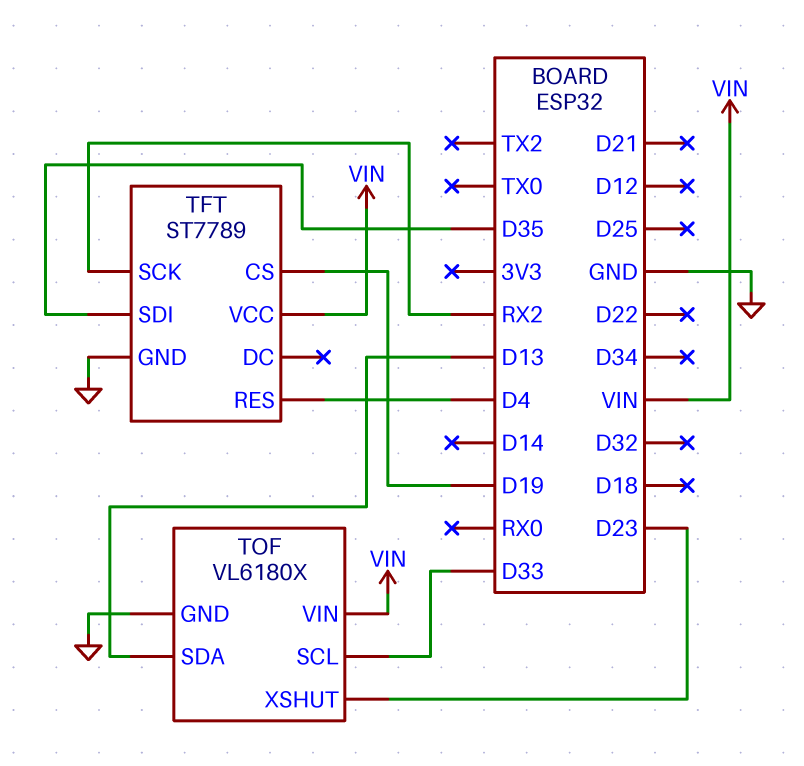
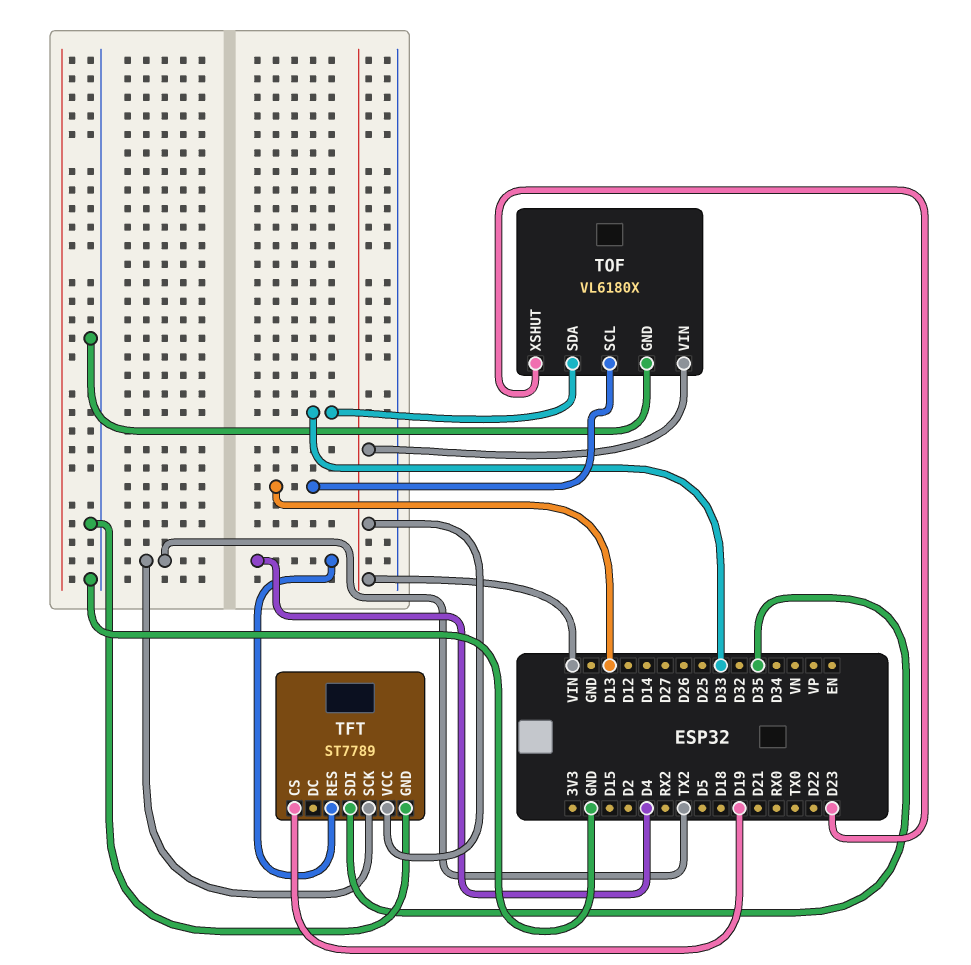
TFT pin SCK: RX2 -> TX2
TOF pin SCL: D33 -> D13
TOF pin SDA: D13 -> D33

